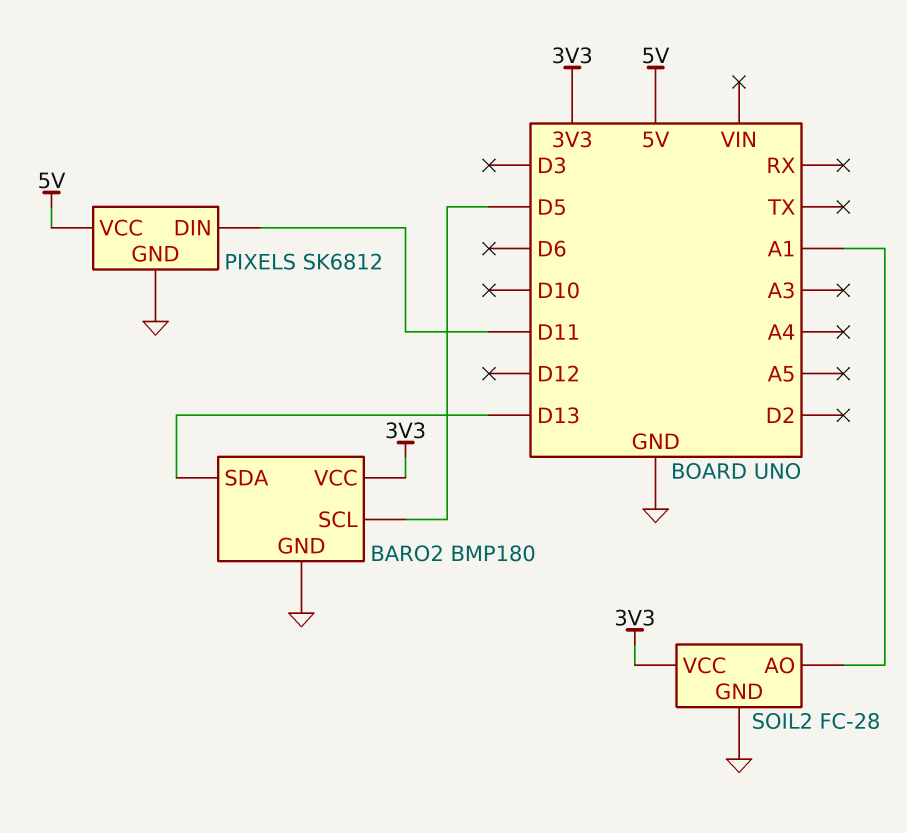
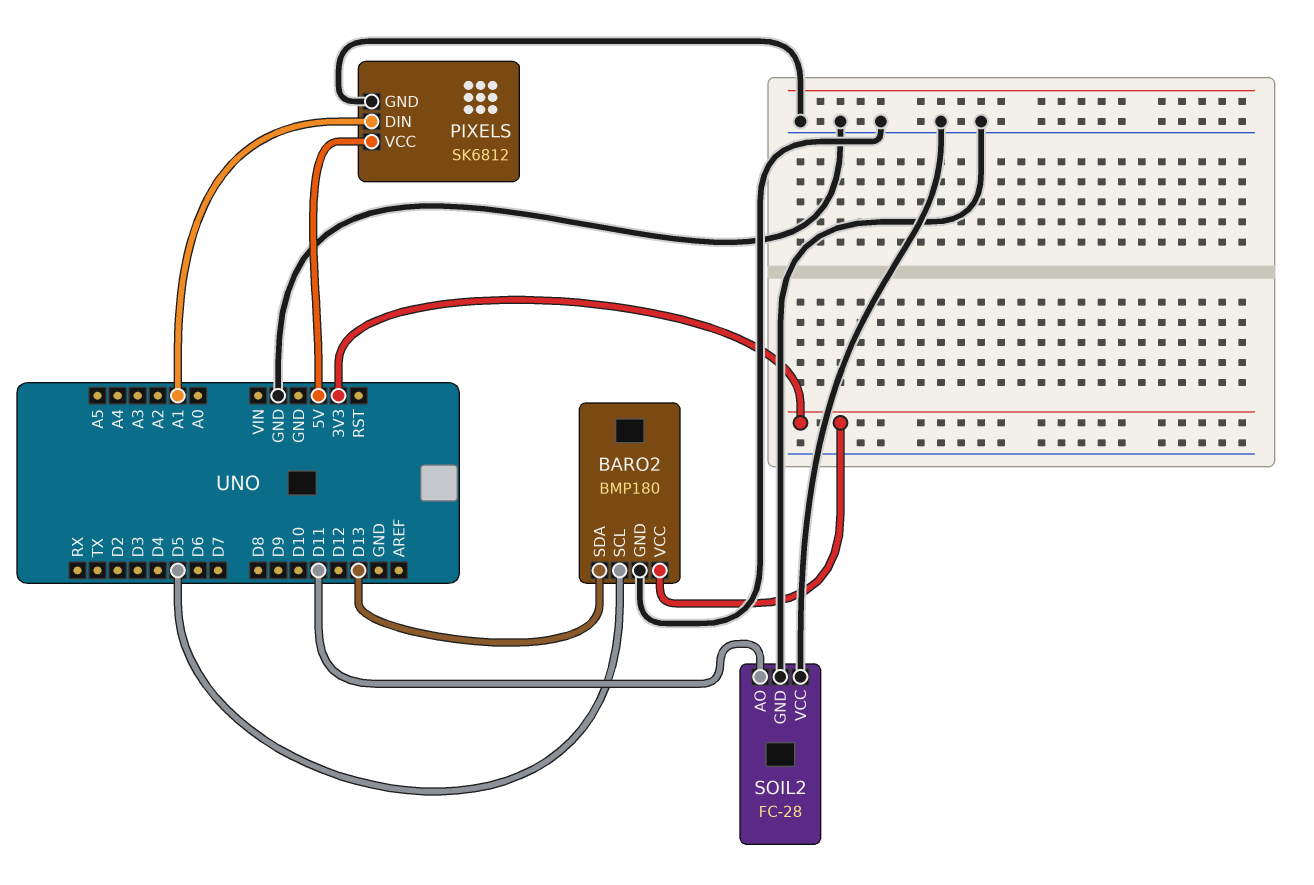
PIXELS pin DIN: D11 -> A1
SOIL2 pin AO: A1 -> D11
SOIL2 pin VCC: 3V3 -> GND

